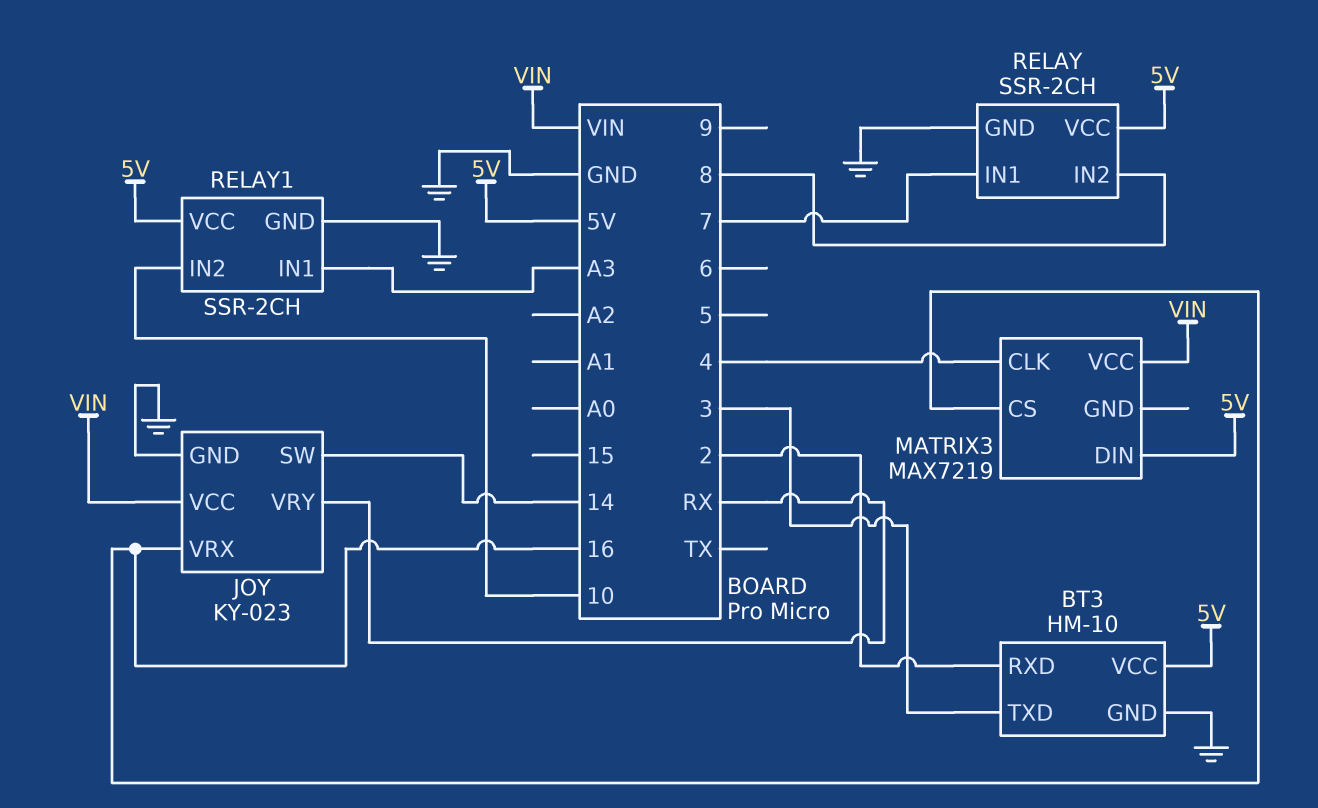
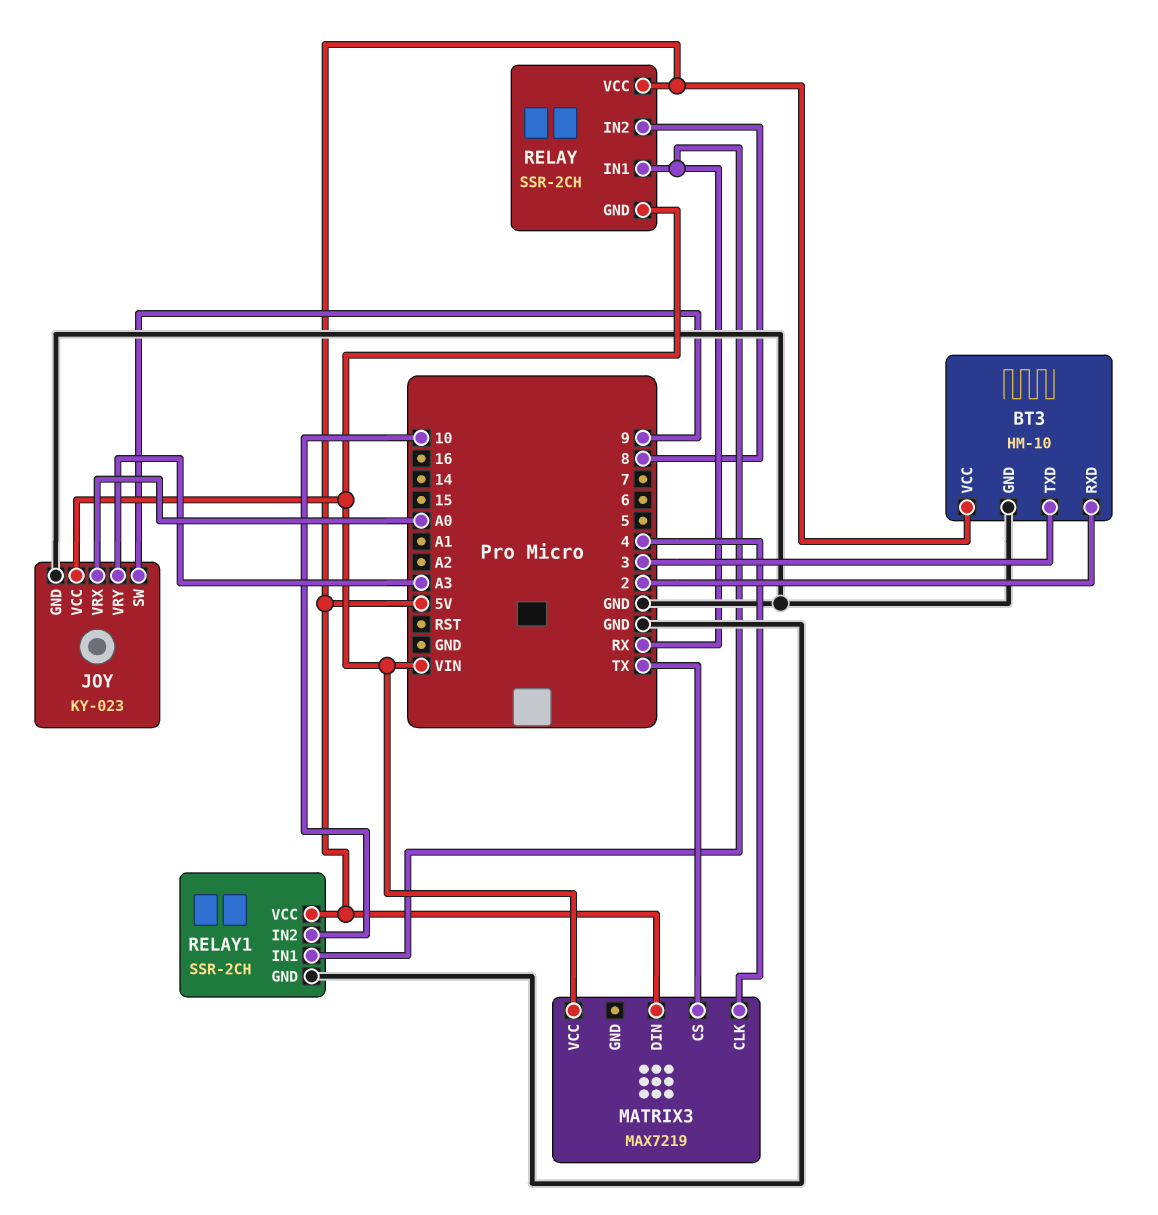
JOY pin SW: 14 -> 9
JOY pin VRX: 16 -> A0
JOY pin VRY: RX -> A3
MATRIX3 pin CS: 16 -> TX
RELAY pin GND: GND -> VIN
RELAY pin IN1: 7 -> RX
RELAY1 pin IN1: A3 -> RX

